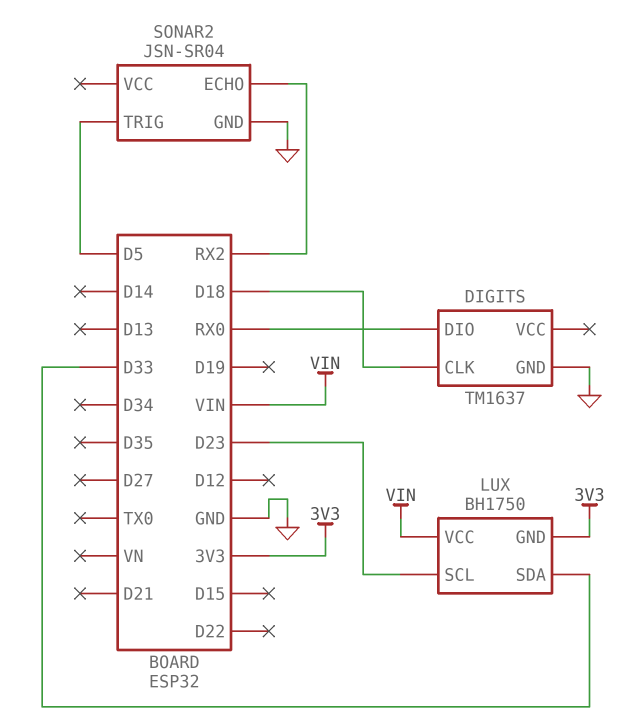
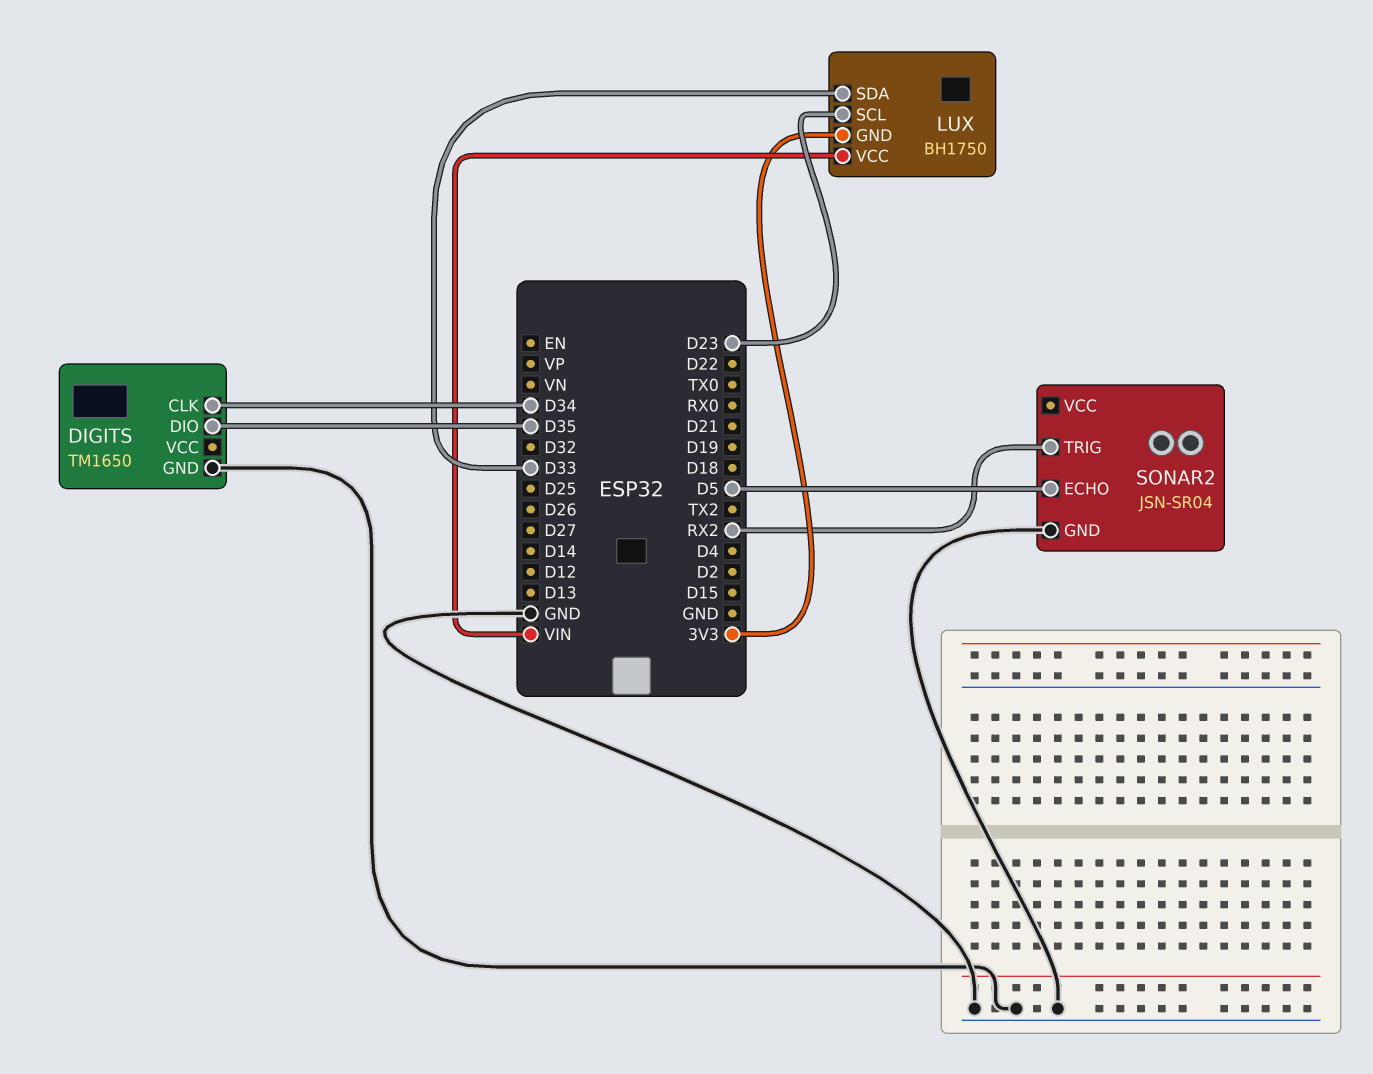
DIGITS: TM1637 -> TM1650
DIGITS pin CLK: D18 -> D34
DIGITS pin DIO: RX0 -> D35
SONAR2 pin ECHO: RX2 -> D5
SONAR2 pin TRIG: D5 -> RX2

